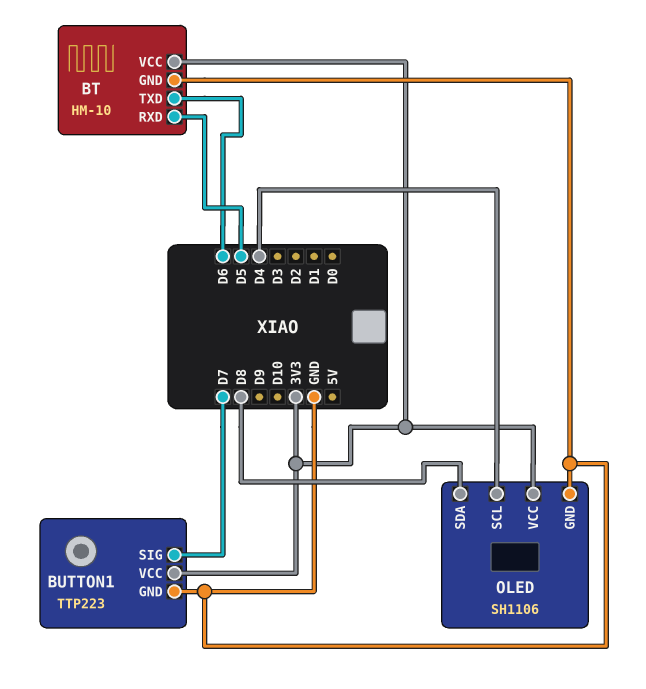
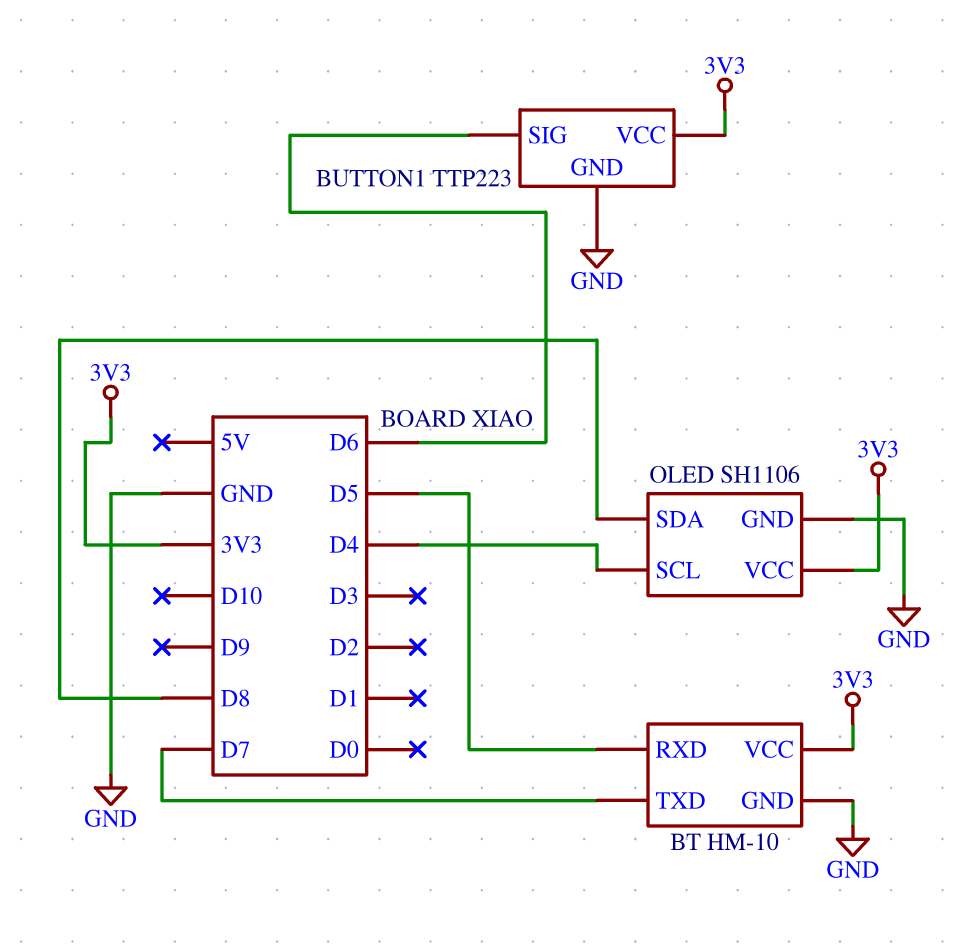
BT pin TXD: D6 -> D7
BUTTON1 pin SIG: D7 -> D6

